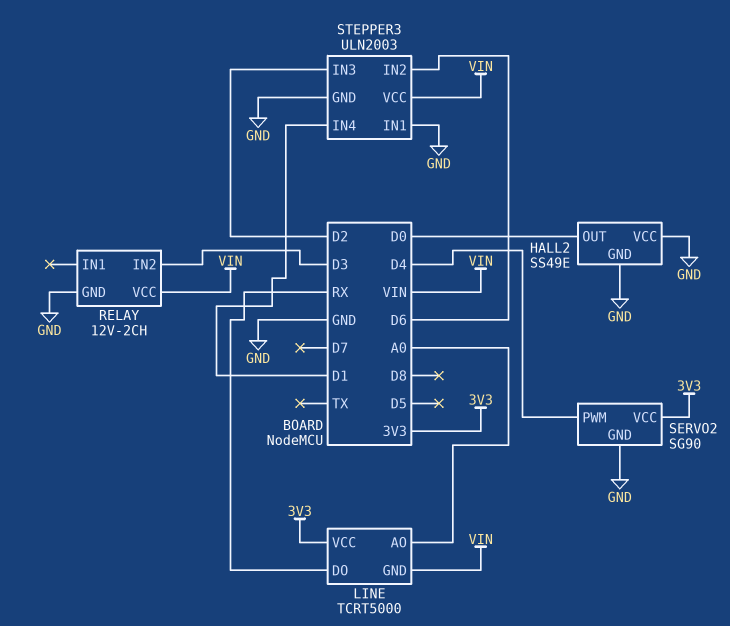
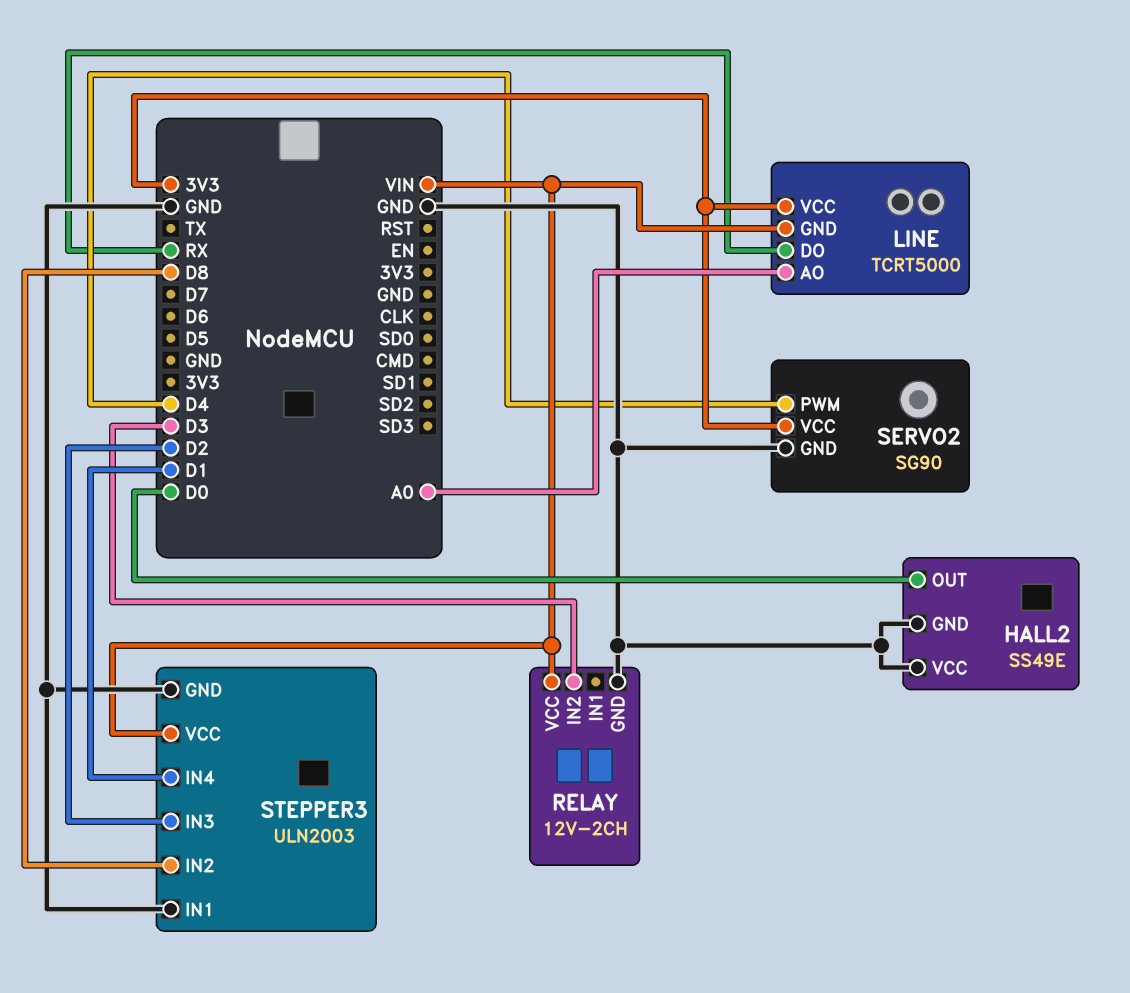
STEPPER3 pin IN2: D6 -> D8

